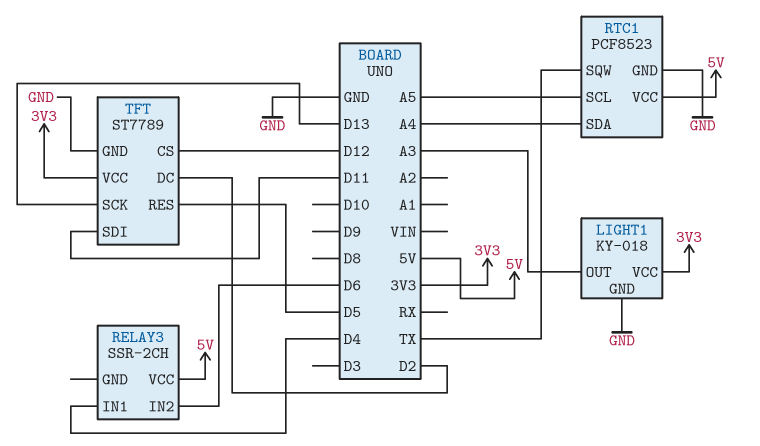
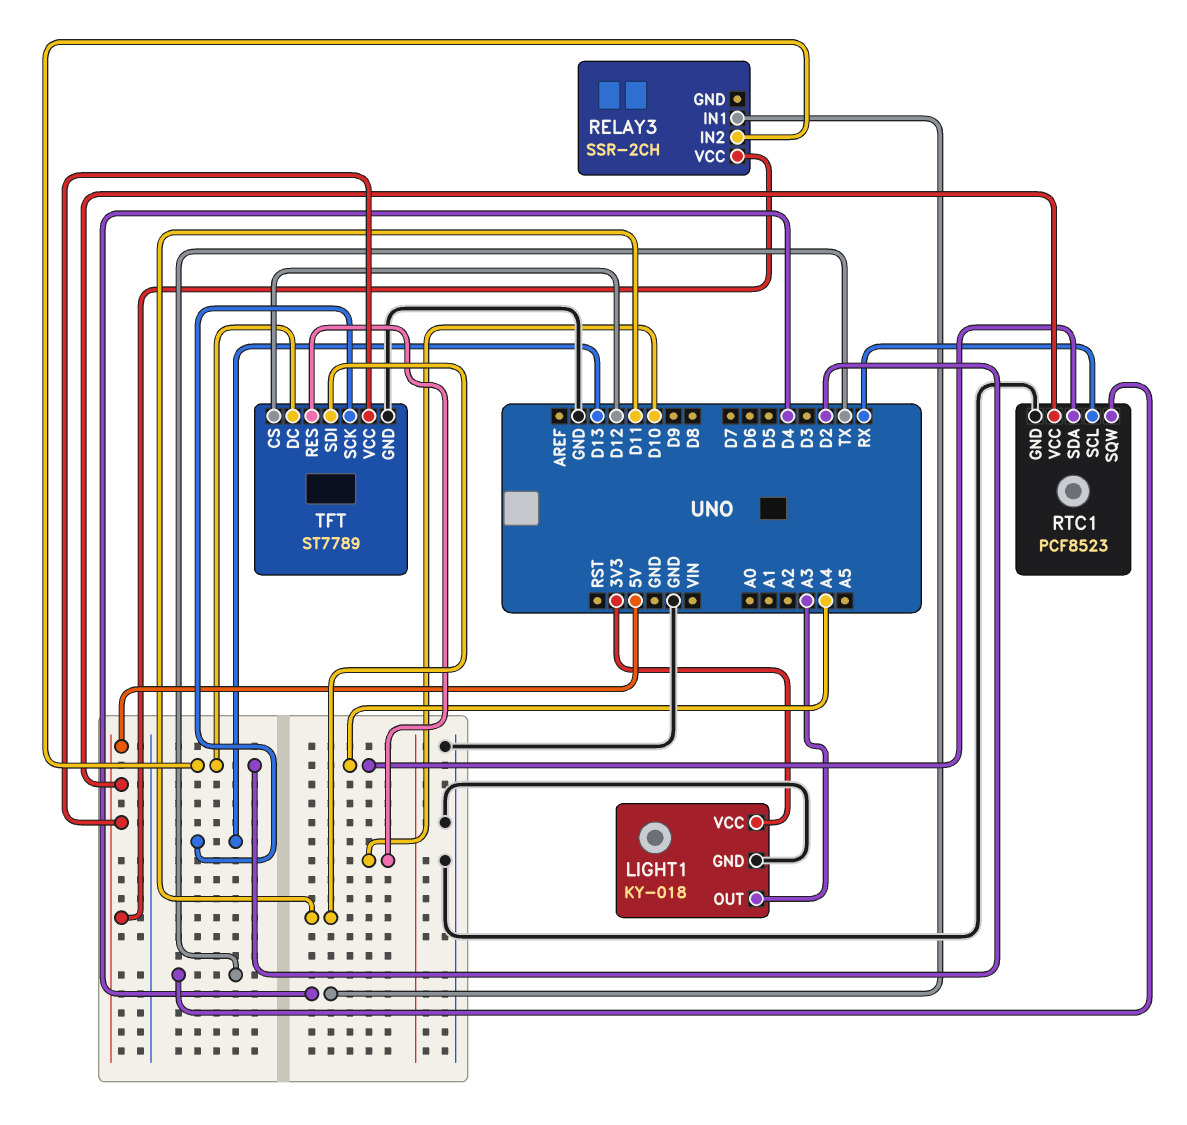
RELAY3 pin IN2: D6 -> D2
RTC1 pin SCL: A5 -> RX
TFT pin RES: D5 -> D10
TFT pin VCC: 3V3 -> 5V

